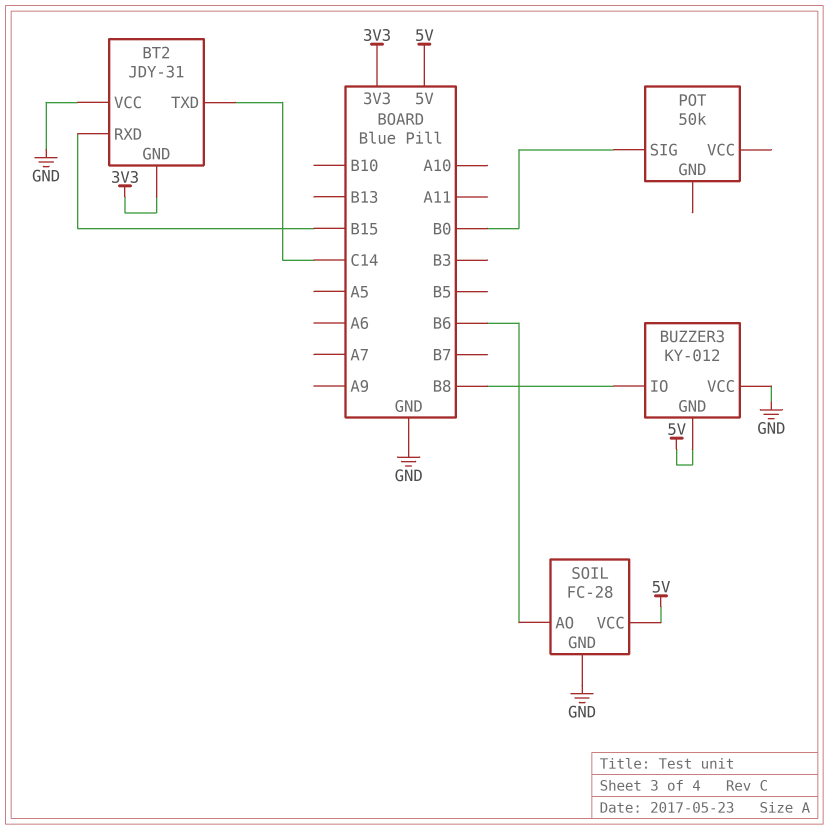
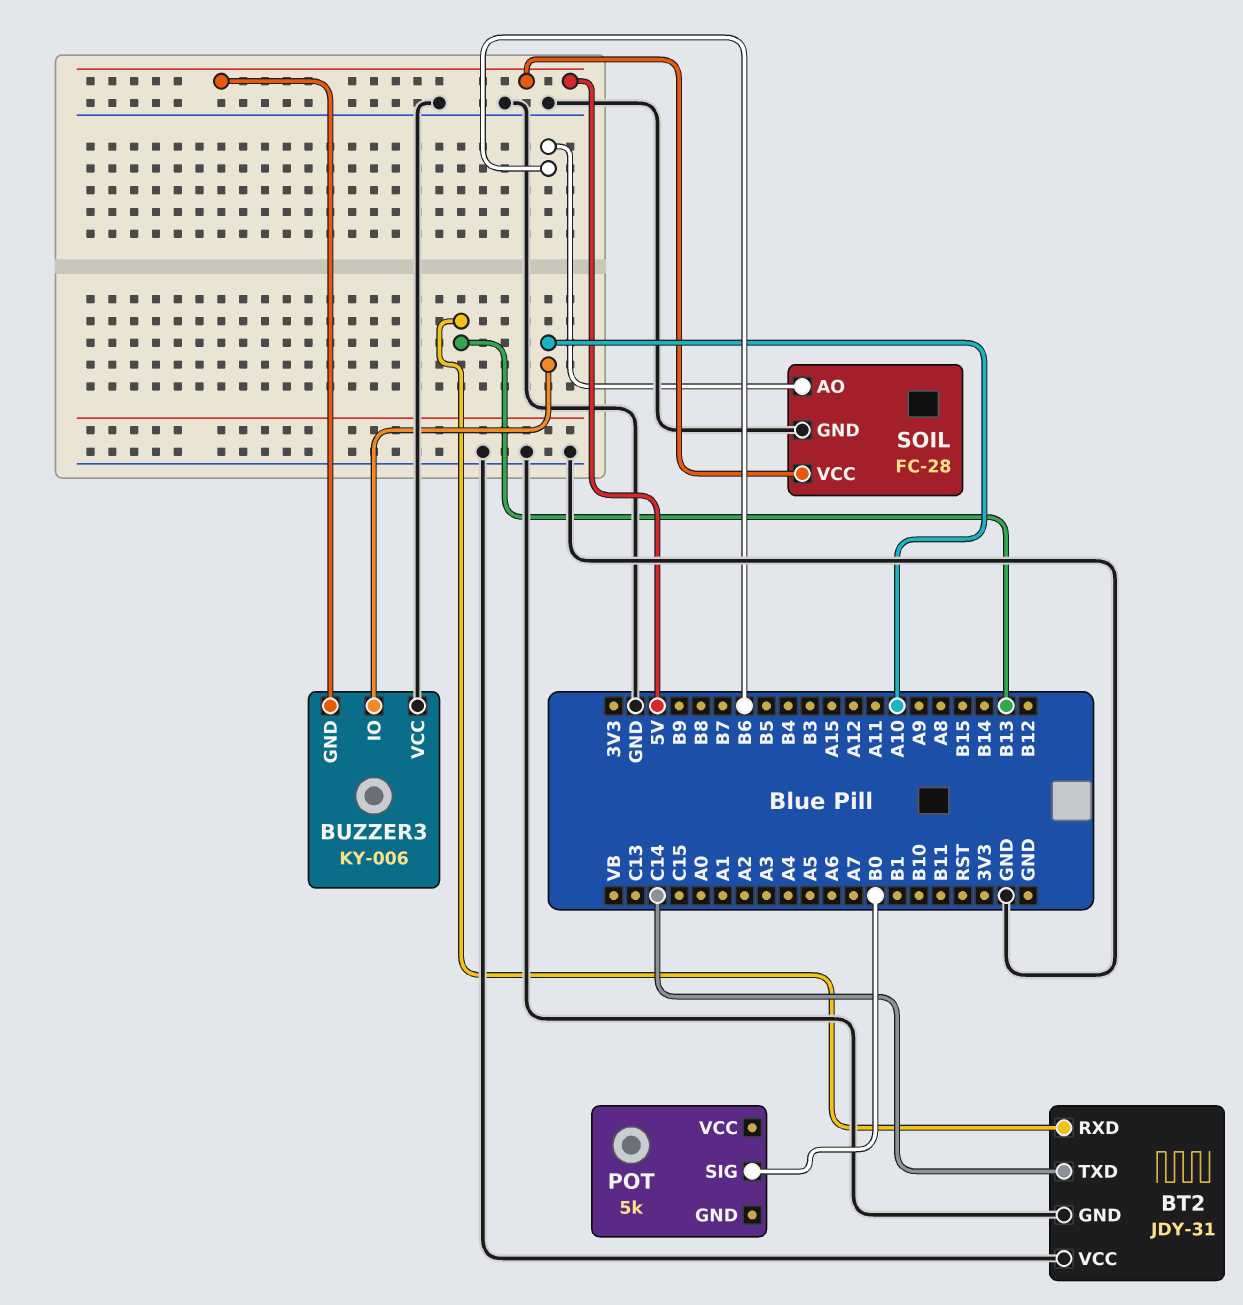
BT2 pin GND: 3V3 -> GND
BT2 pin RXD: B15 -> B13
BUZZER3: KY-012 -> KY-006
BUZZER3 pin IO: B8 -> A10
POT: 50k -> 5k

